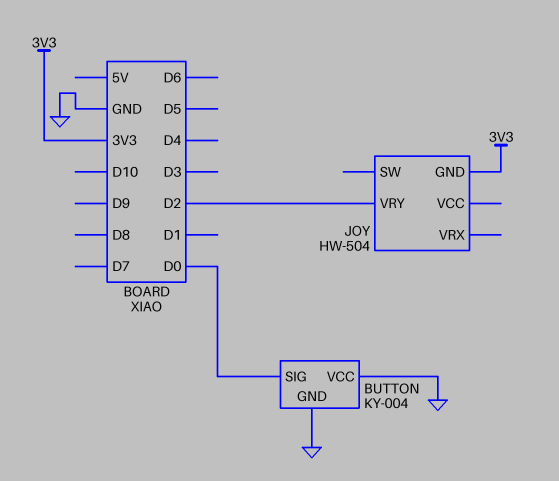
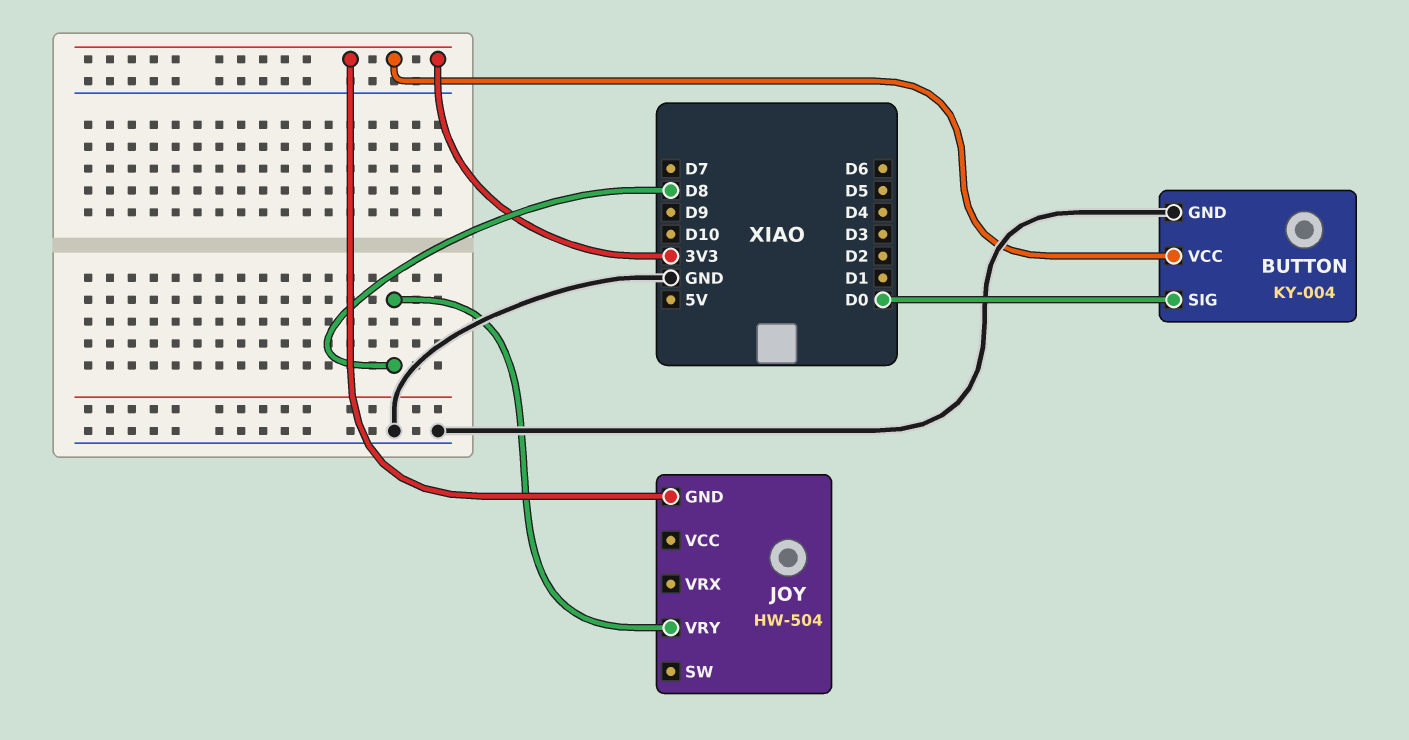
BUTTON pin VCC: GND -> 3V3
JOY pin VRY: D2 -> D8

